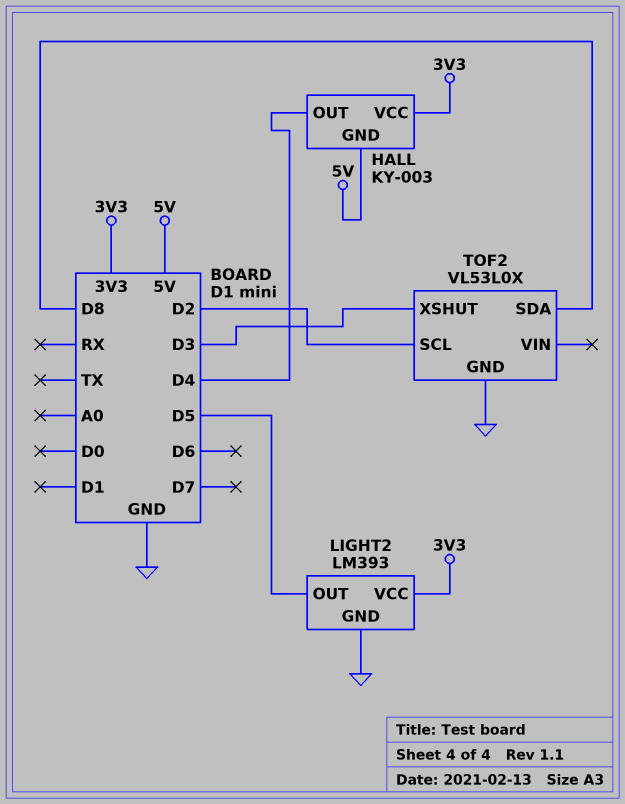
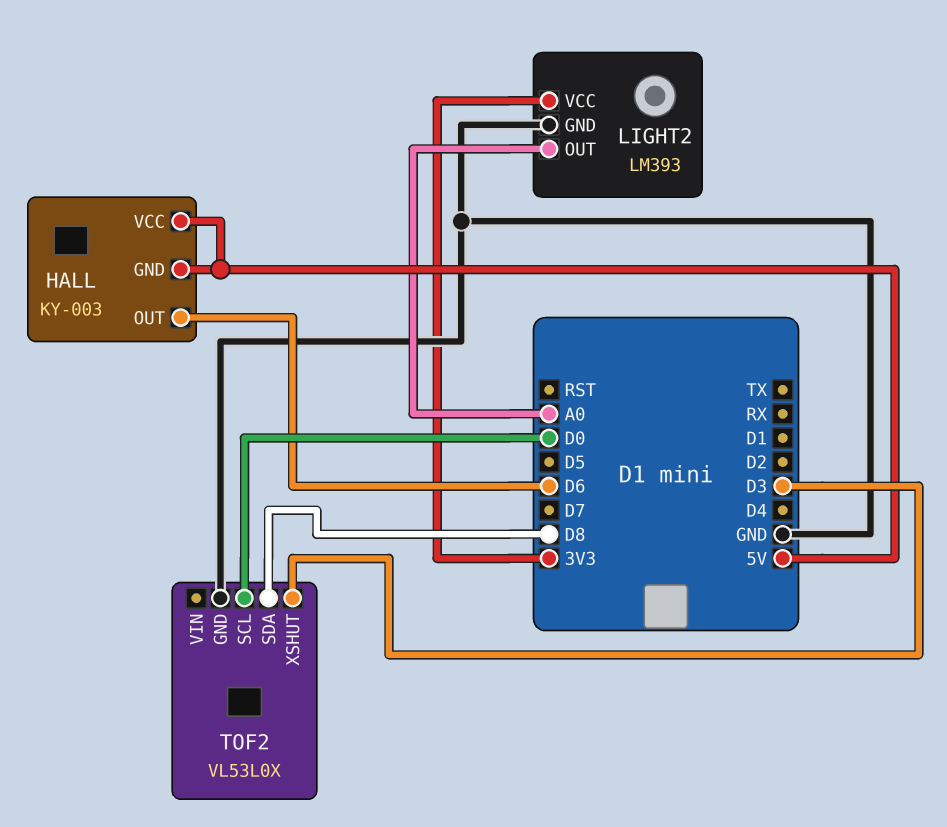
HALL pin OUT: D4 -> D6
HALL pin VCC: 3V3 -> 5V
LIGHT2 pin OUT: D5 -> A0
TOF2 pin SCL: D2 -> D0

